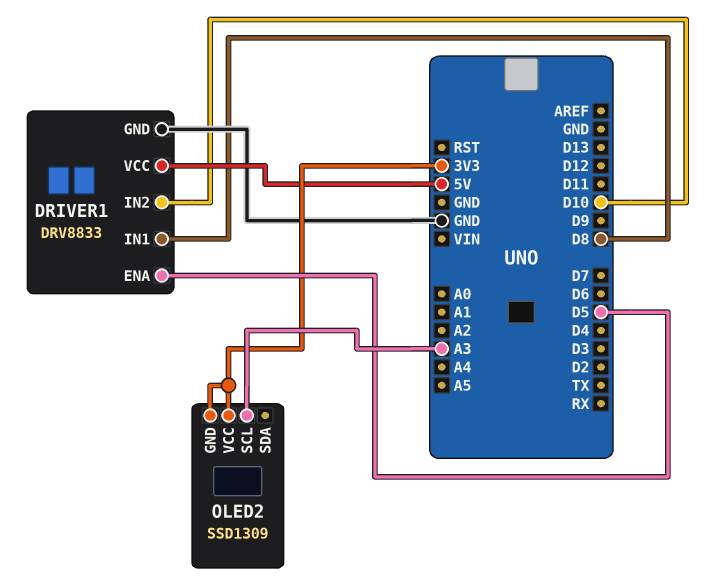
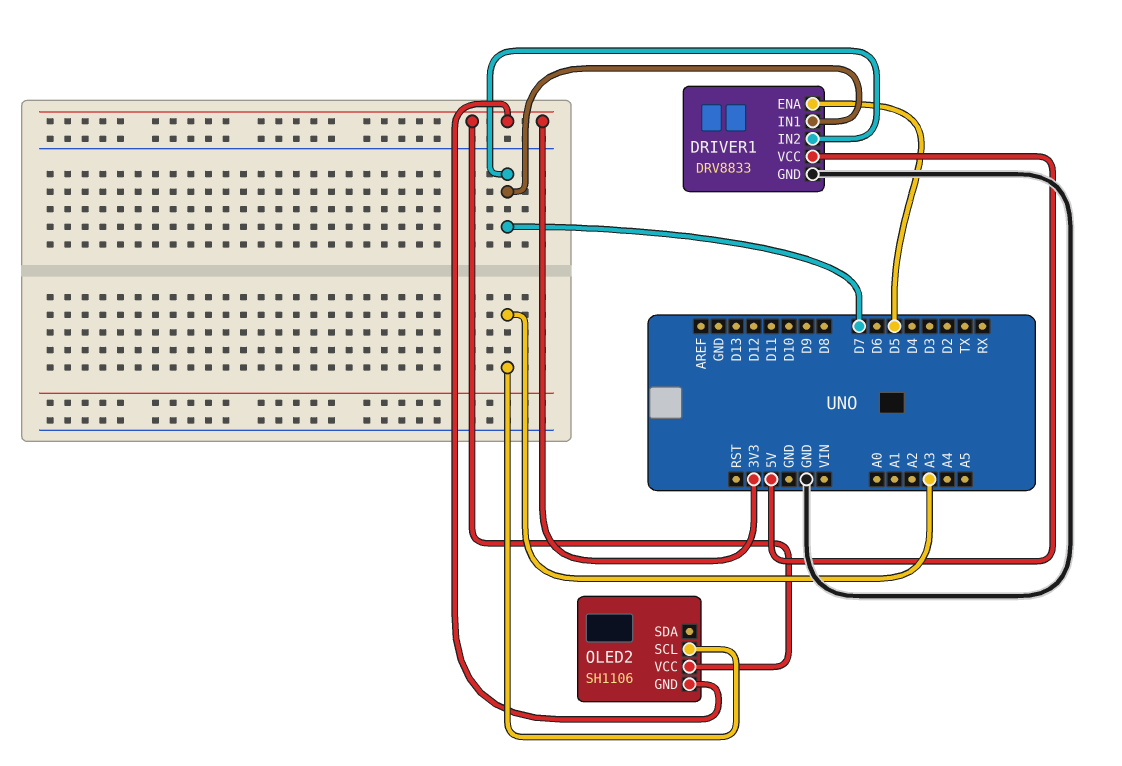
DRIVER1 pin IN1: D8 -> D7
DRIVER1 pin IN2: D10 -> D7
OLED2: SSD1309 -> SH1106

